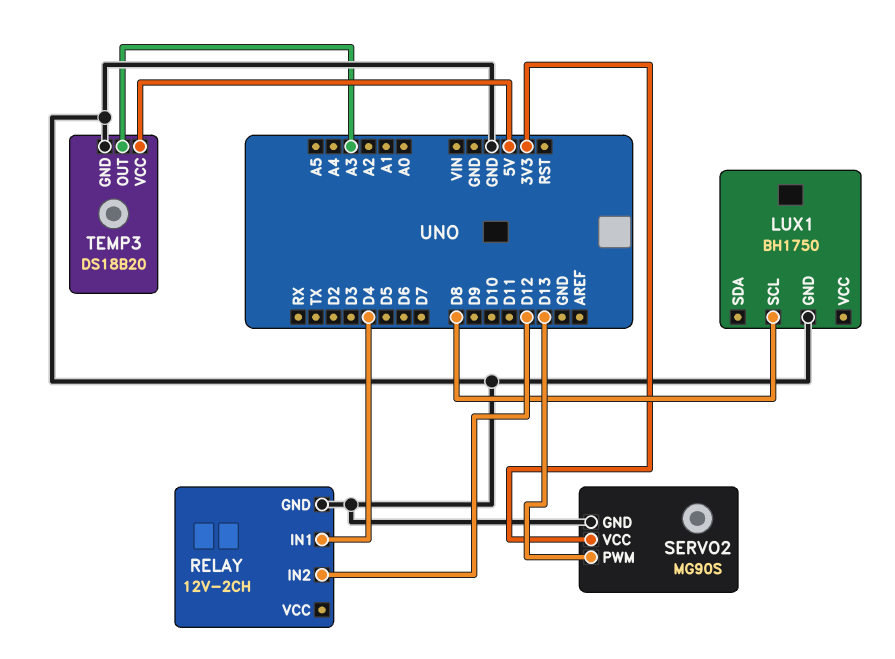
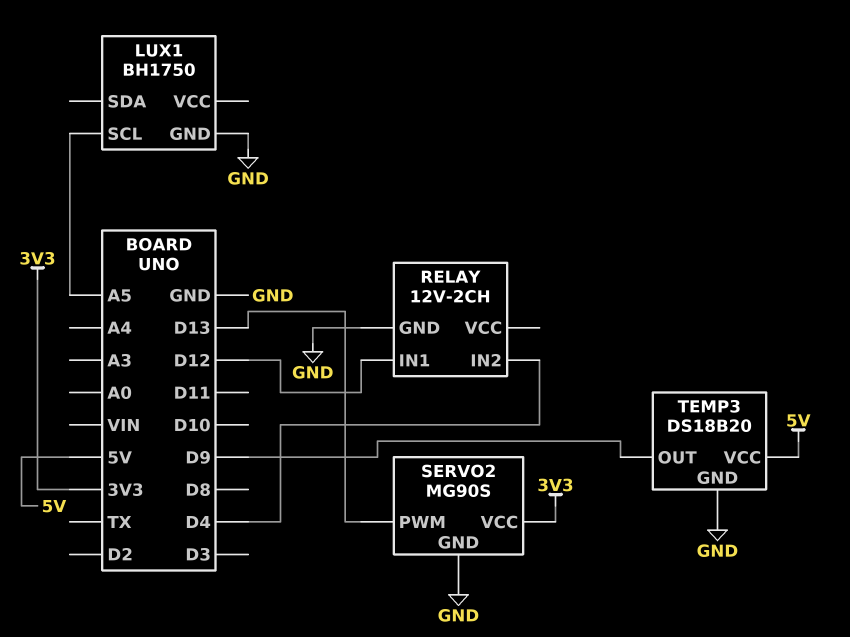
LUX1 pin SCL: D8 -> A5
RELAY pin IN1: D4 -> D12
RELAY pin IN2: D12 -> D4
TEMP3 pin OUT: A3 -> D9

